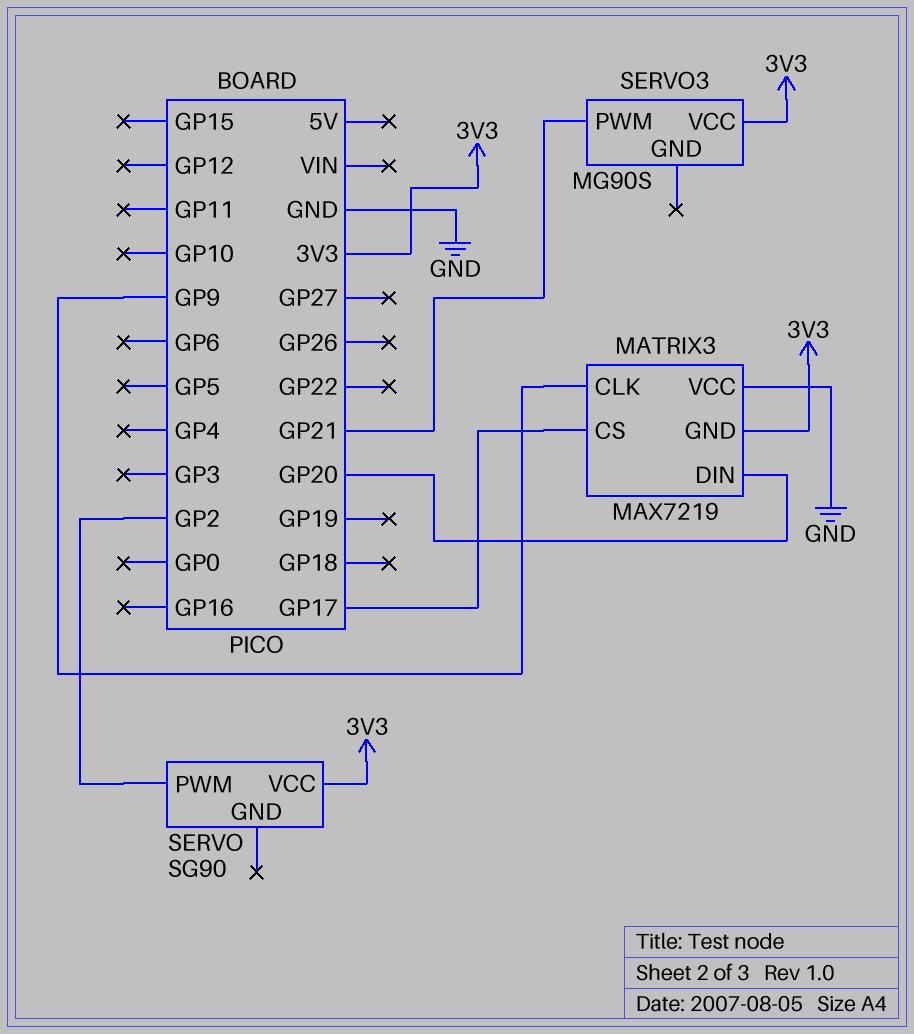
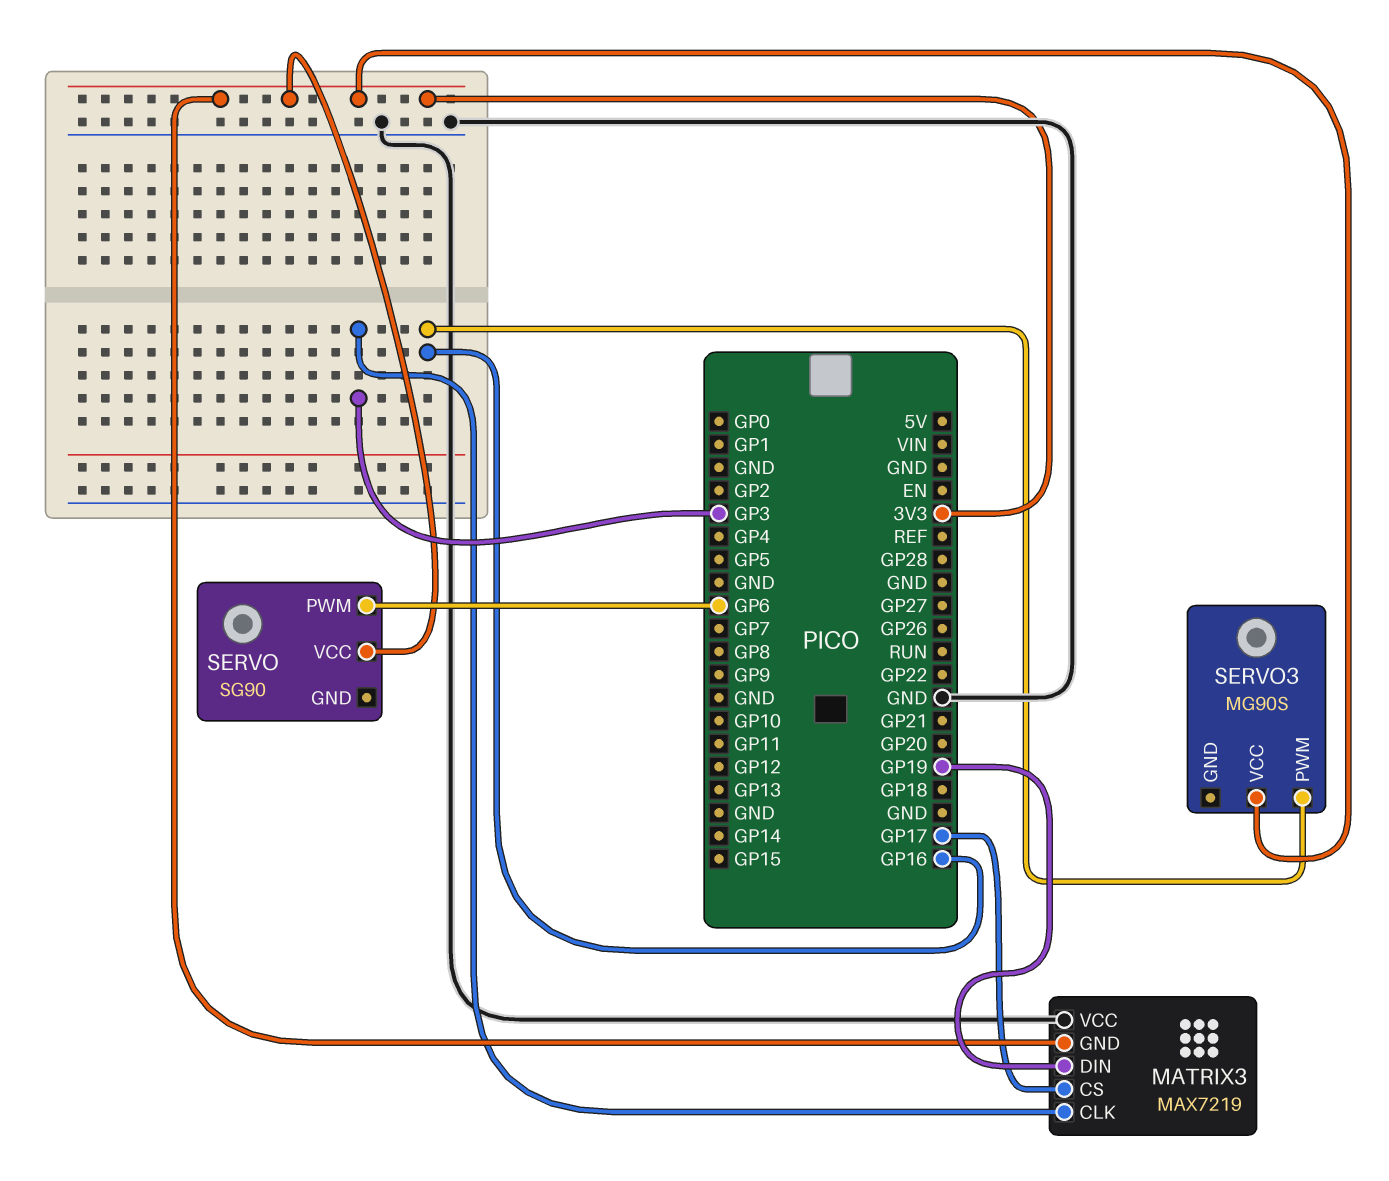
MATRIX3 pin CLK: GP9 -> GP3
MATRIX3 pin DIN: GP20 -> GP19
SERVO pin PWM: GP2 -> GP6
SERVO3 pin PWM: GP21 -> GP16

